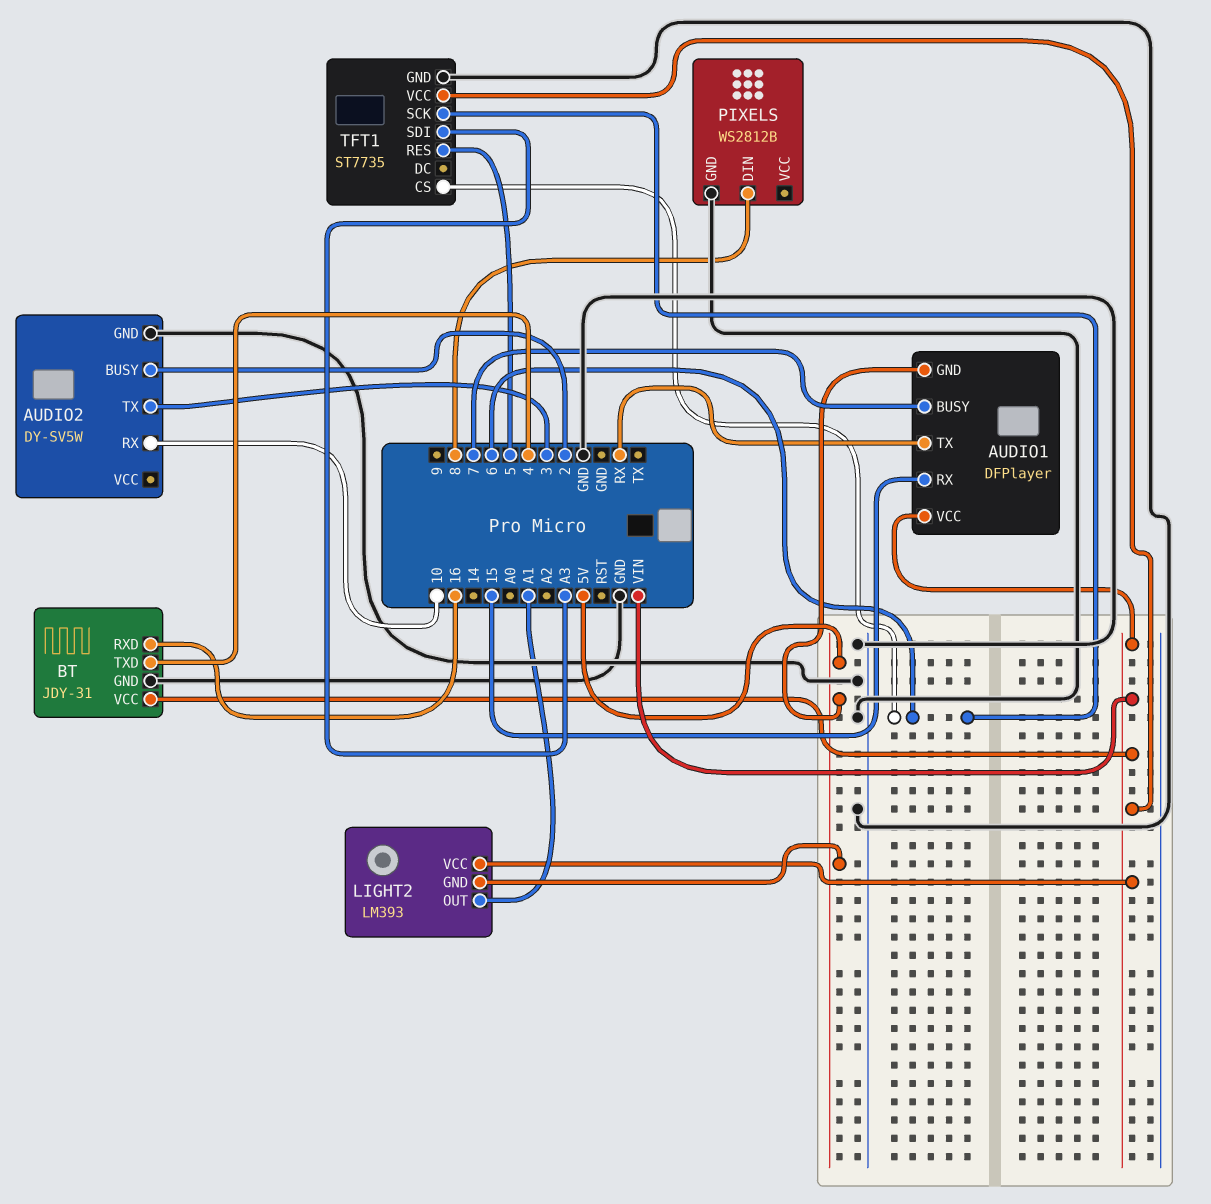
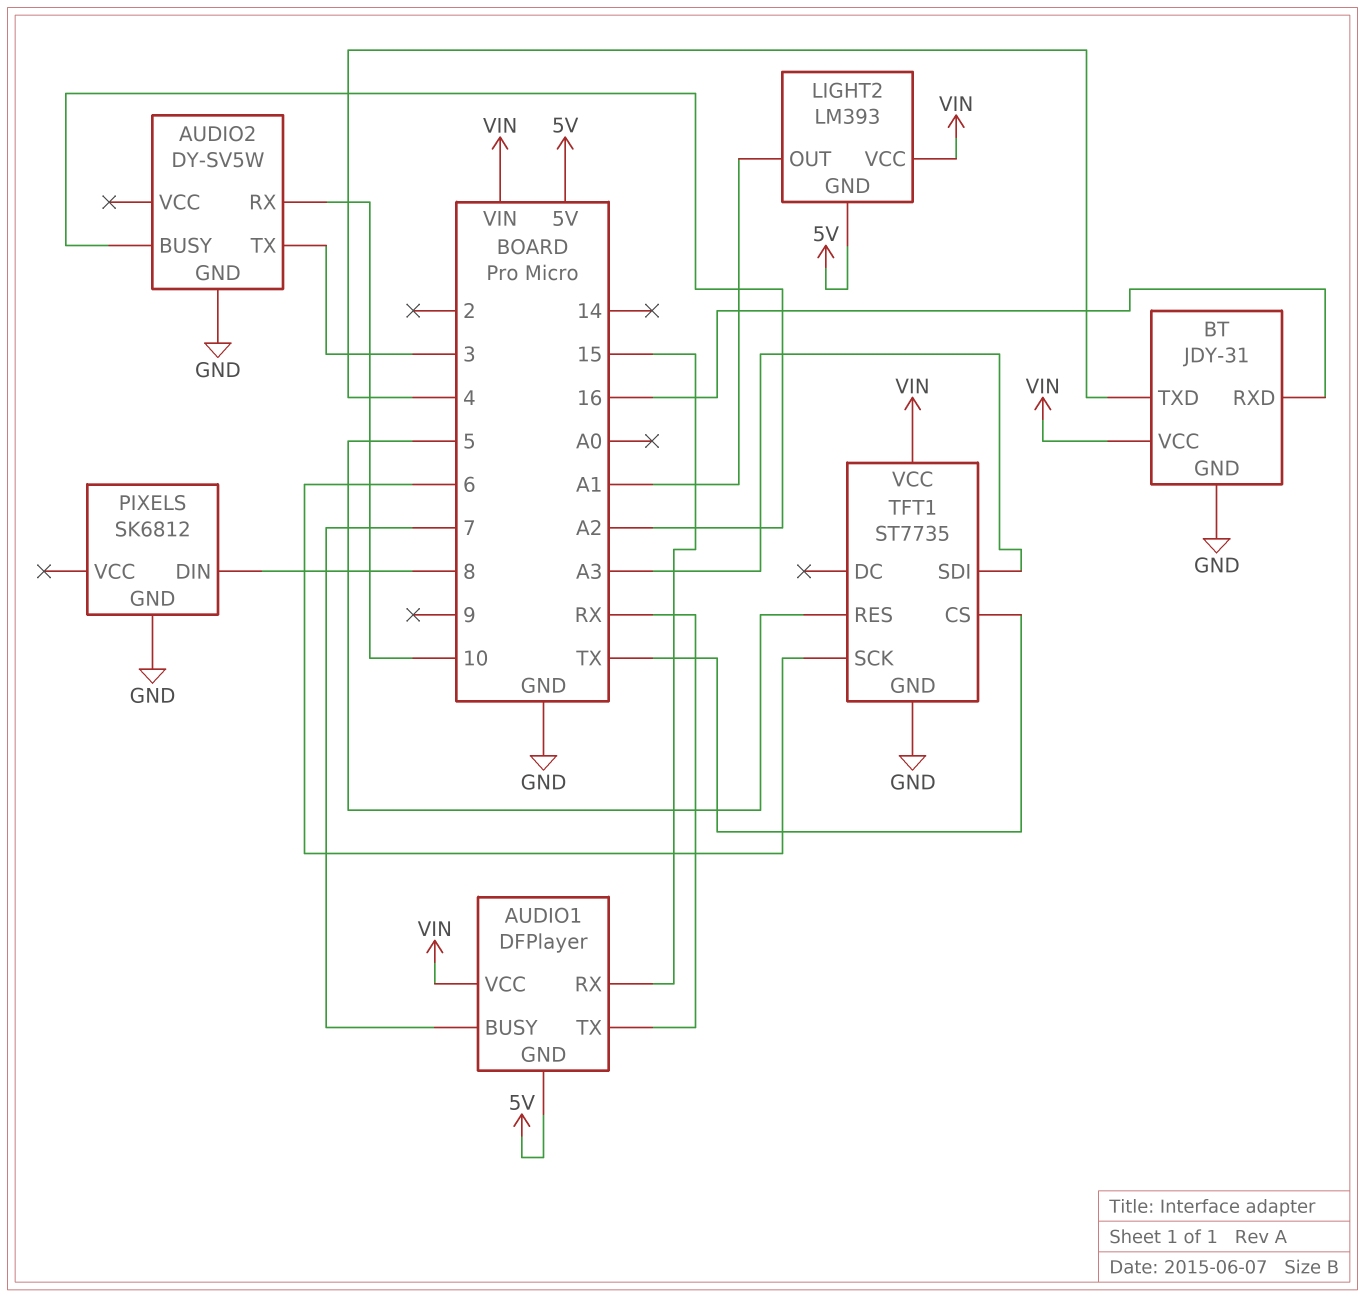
AUDIO2 pin BUSY: 2 -> A2
PIXELS: WS2812B -> SK6812
TFT1 pin CS: 6 -> TX

